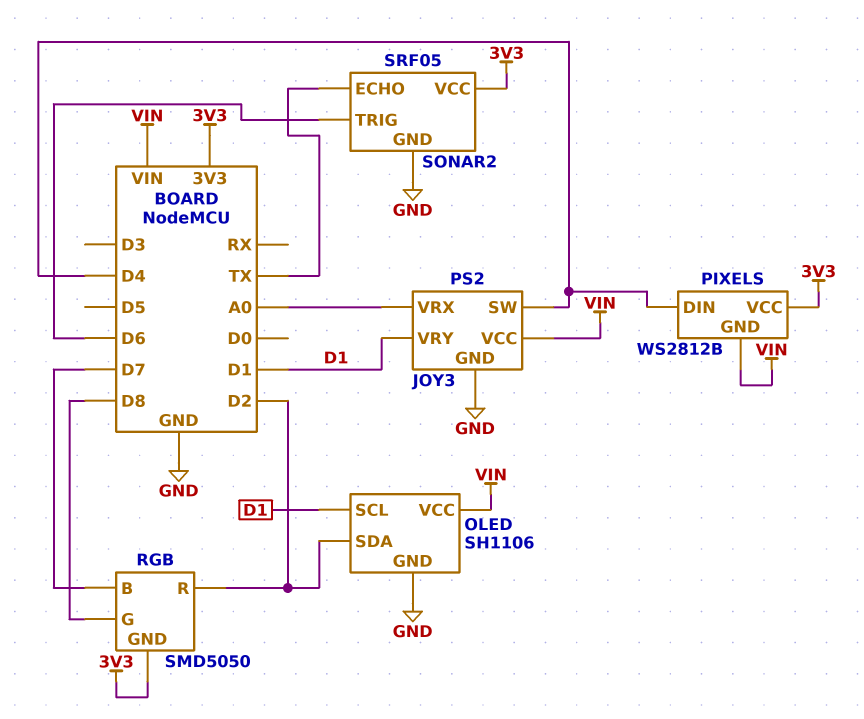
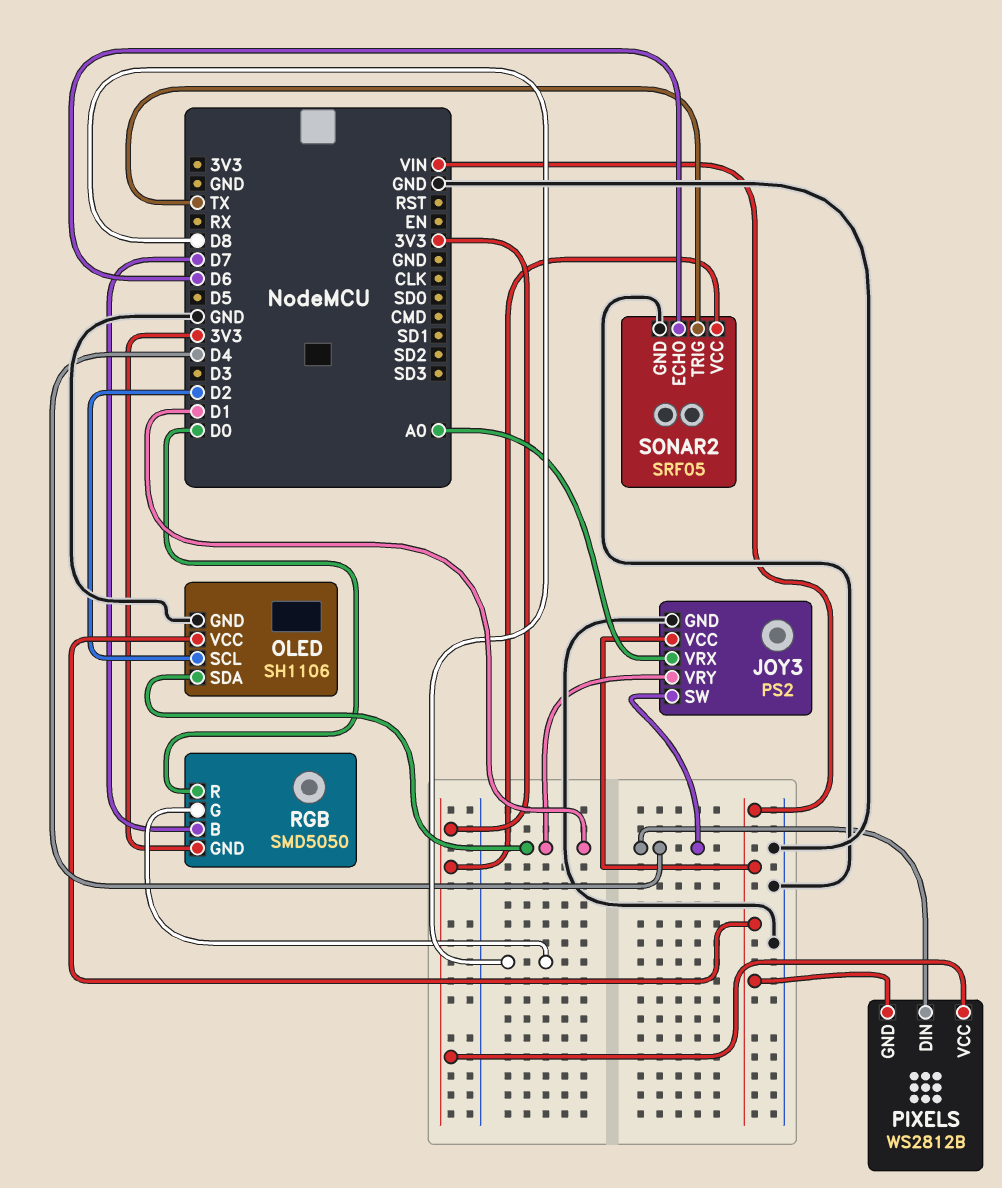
OLED pin SCL: D1 -> D2
OLED pin SDA: D2 -> D1
RGB pin R: D2 -> D0
SONAR2 pin ECHO: TX -> D6
SONAR2 pin TRIG: D6 -> TX

